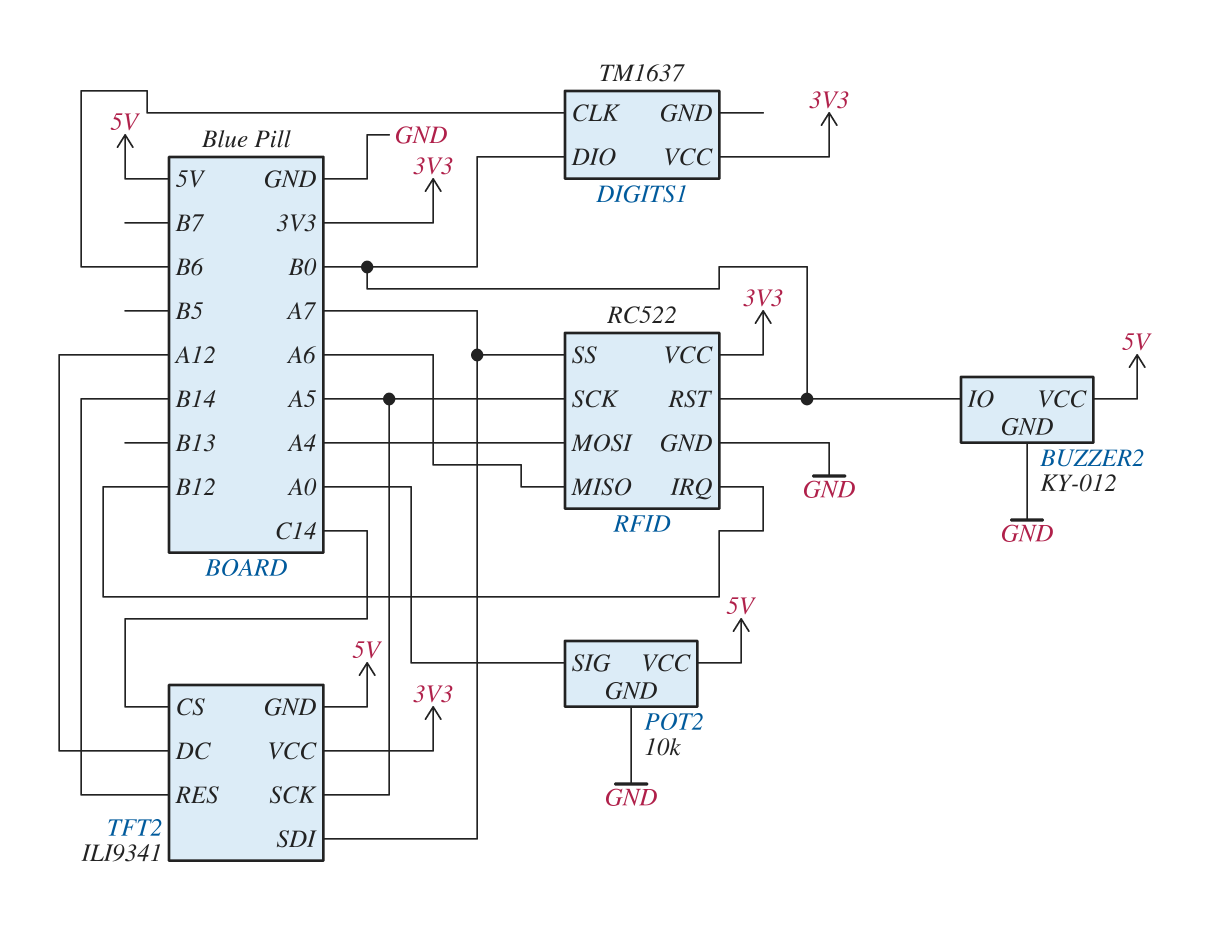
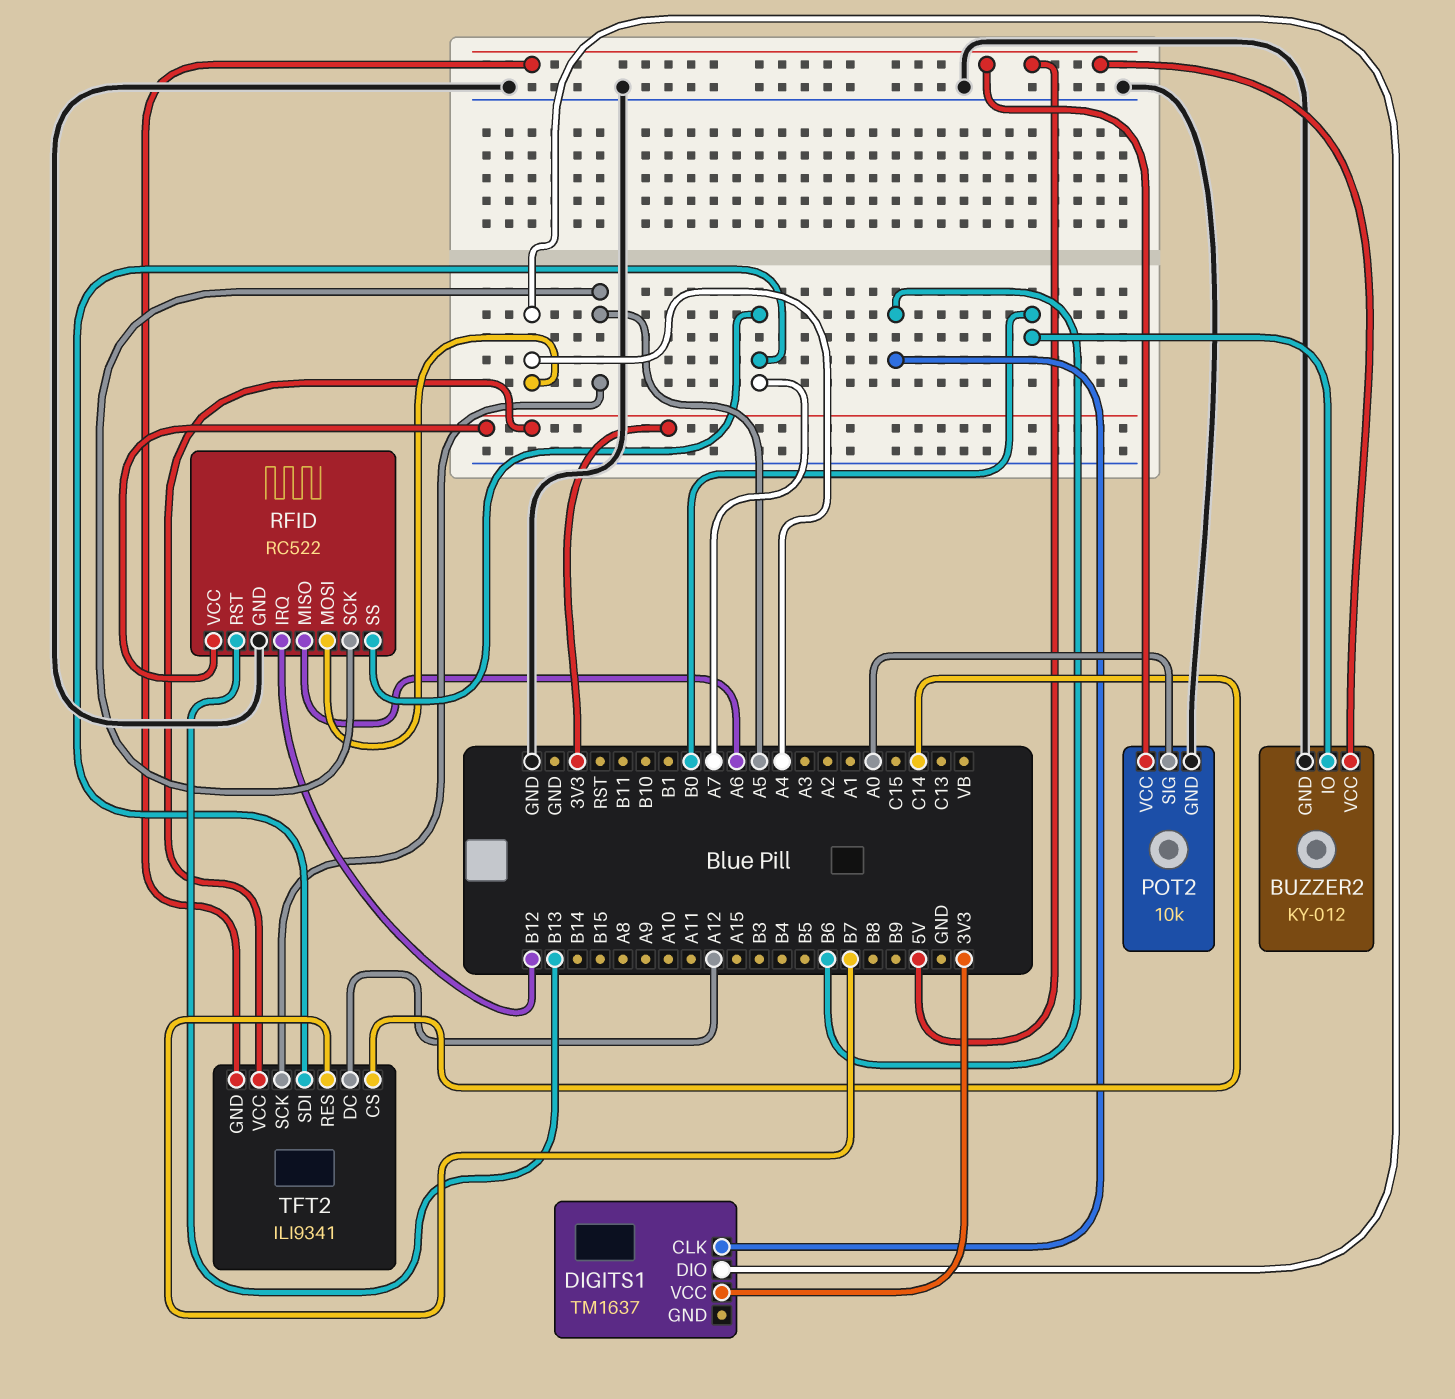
DIGITS1 pin DIO: B0 -> A4
RFID pin RST: B0 -> B13
TFT2 pin RES: B14 -> B7

